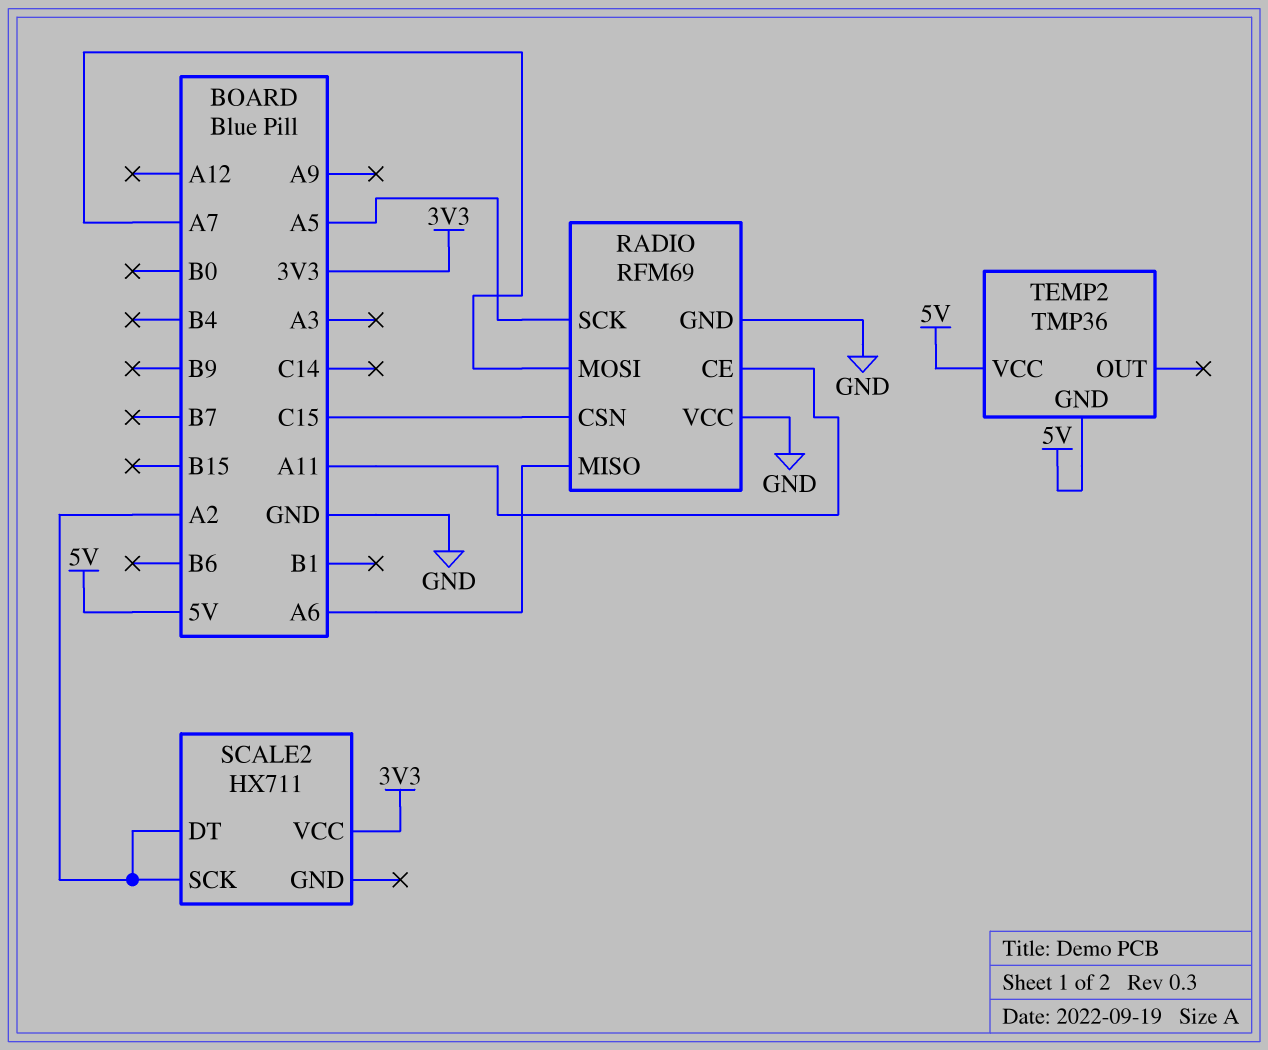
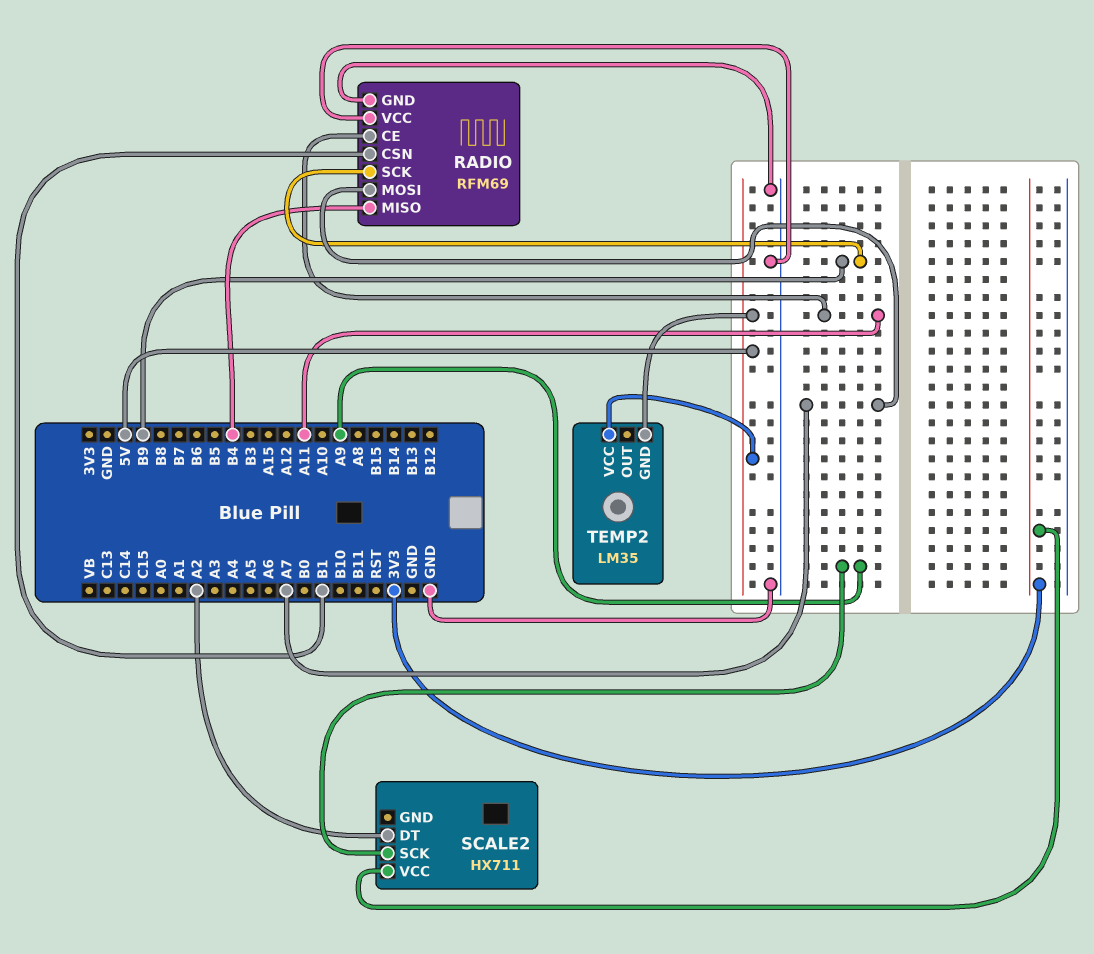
RADIO pin CSN: C15 -> B1
RADIO pin MISO: A6 -> B4
RADIO pin SCK: A5 -> B9
SCALE2 pin SCK: A2 -> A9
TEMP2: TMP36 -> LM35

